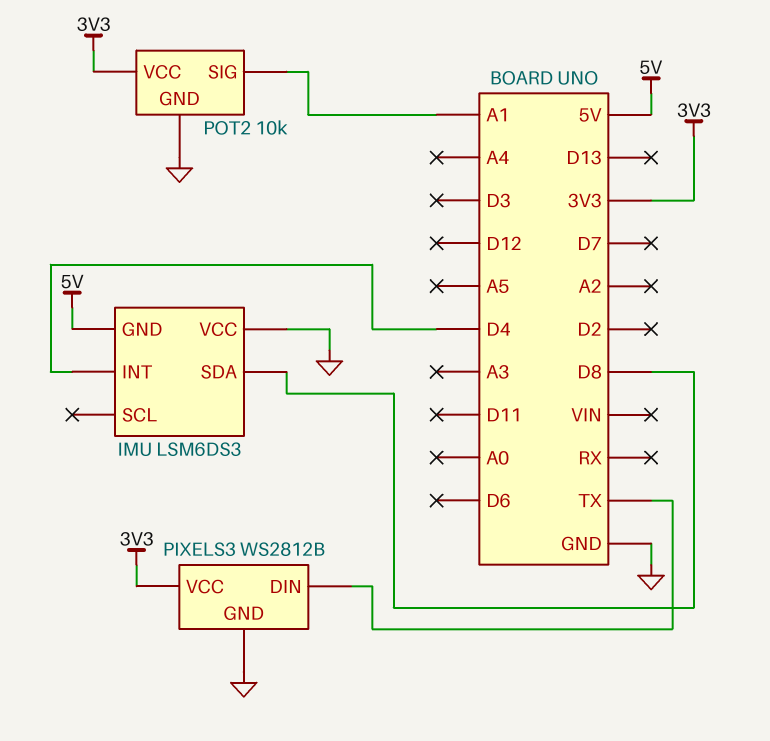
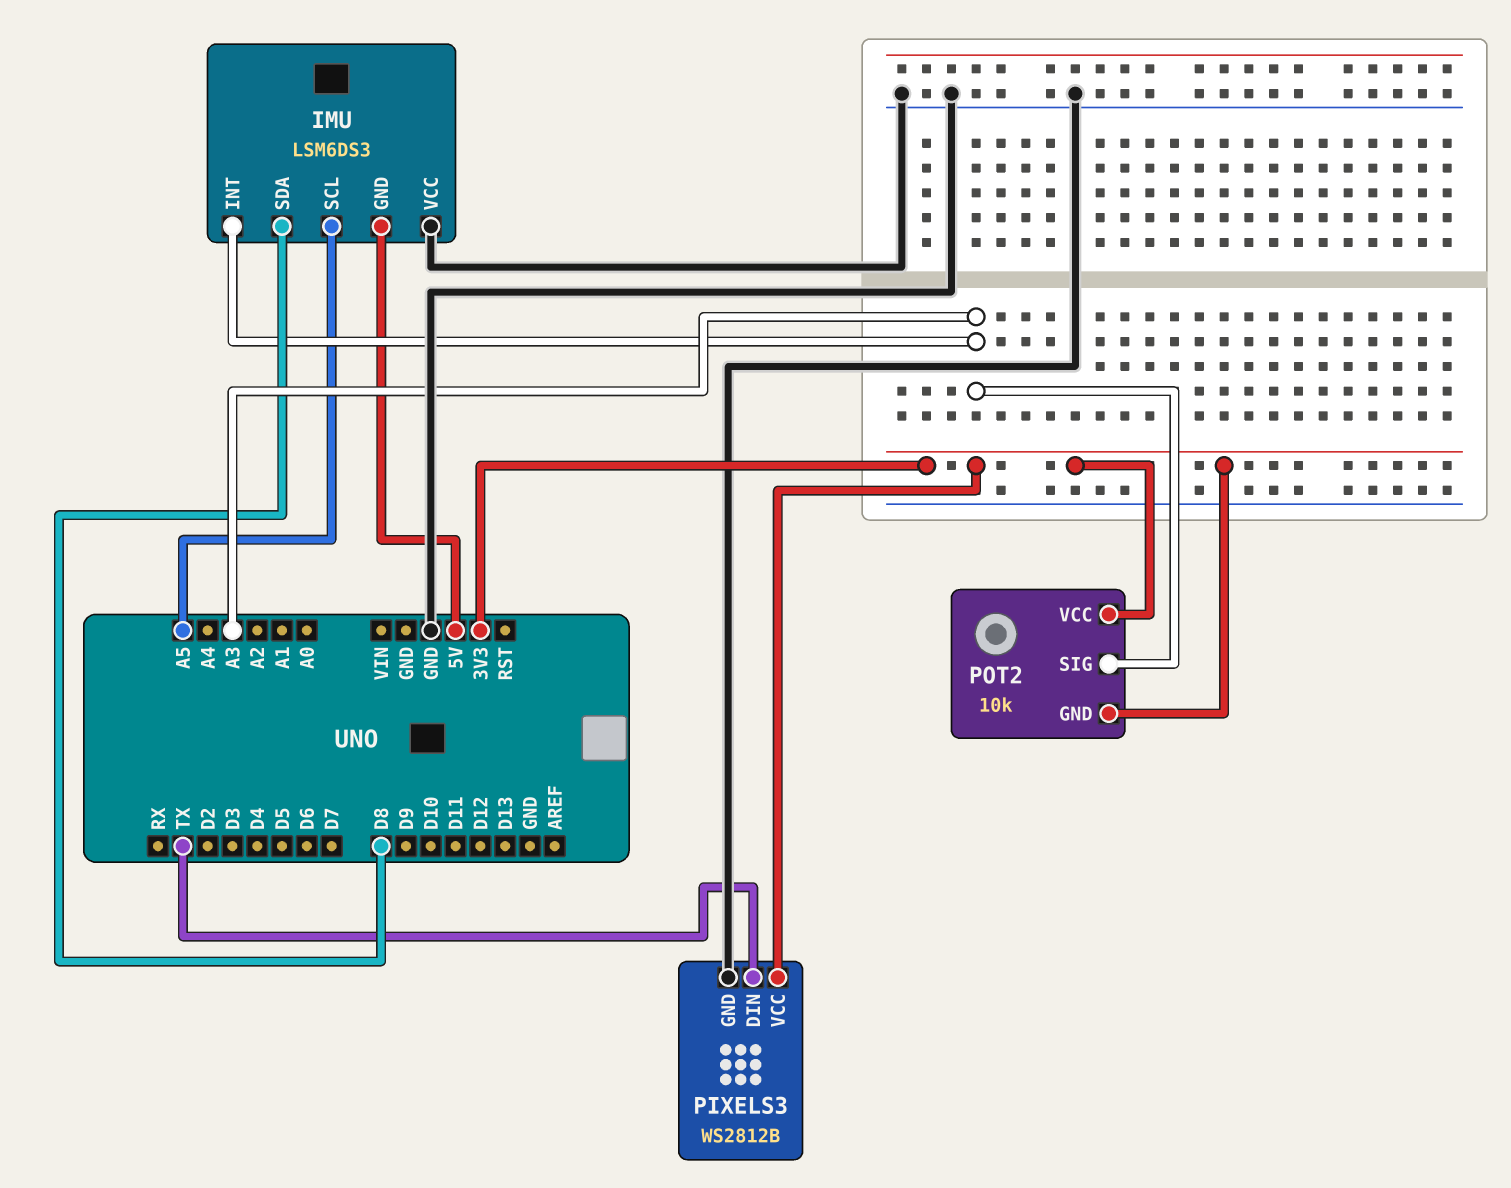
IMU pin INT: D4 -> A3
IMU pin SCL: none -> A5
POT2 pin GND: GND -> 3V3
POT2 pin SIG: A1 -> A3

